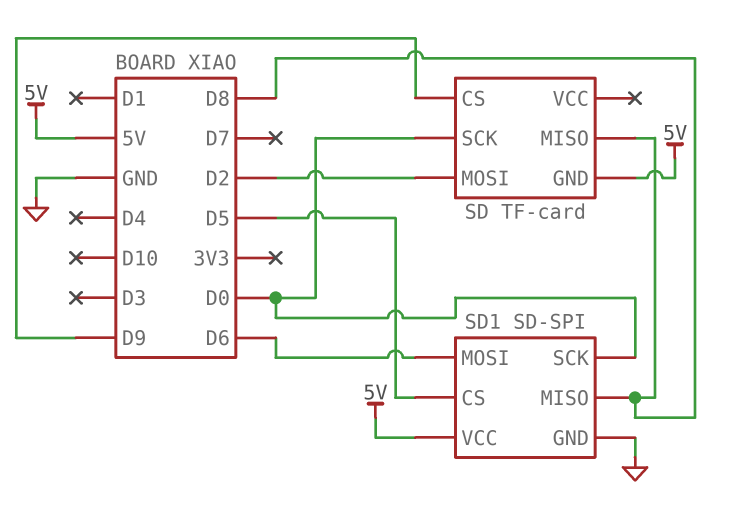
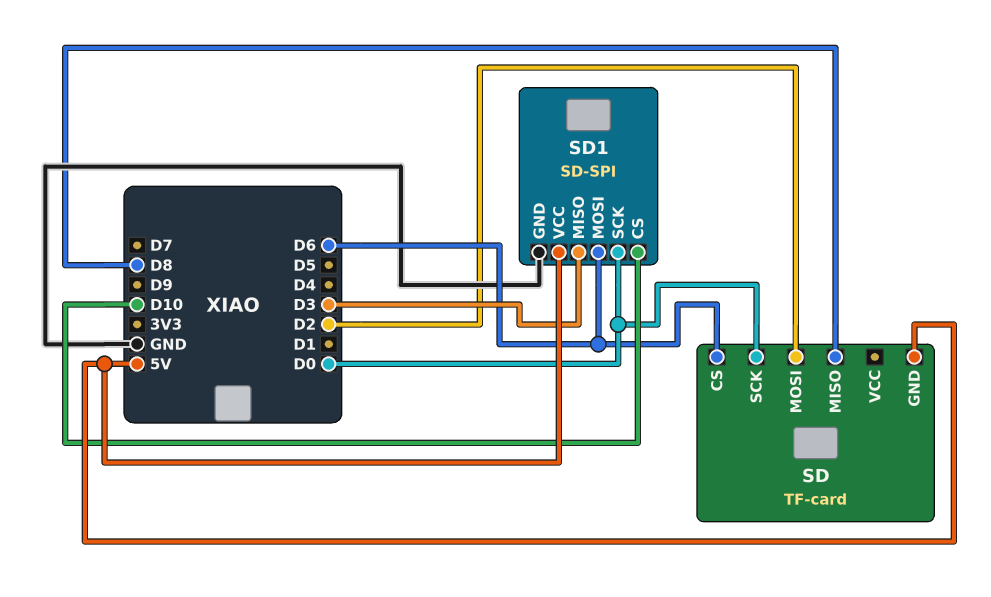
SD pin CS: D9 -> D6
SD1 pin CS: D5 -> D10
SD1 pin MISO: D8 -> D3

